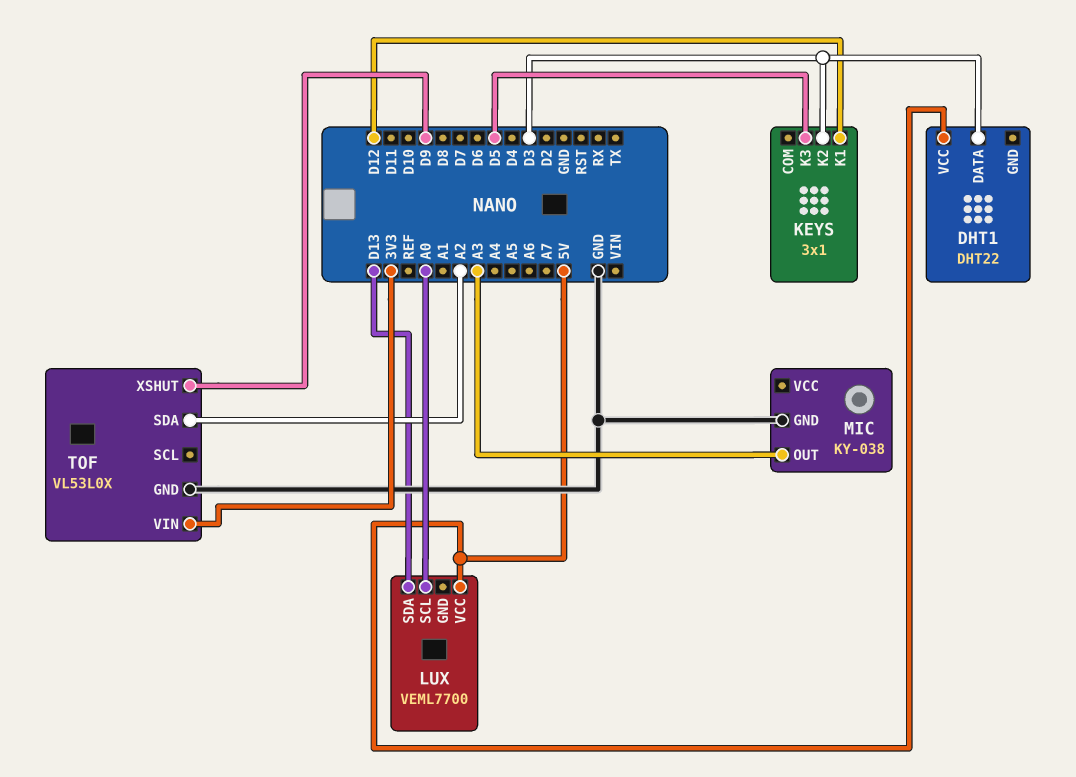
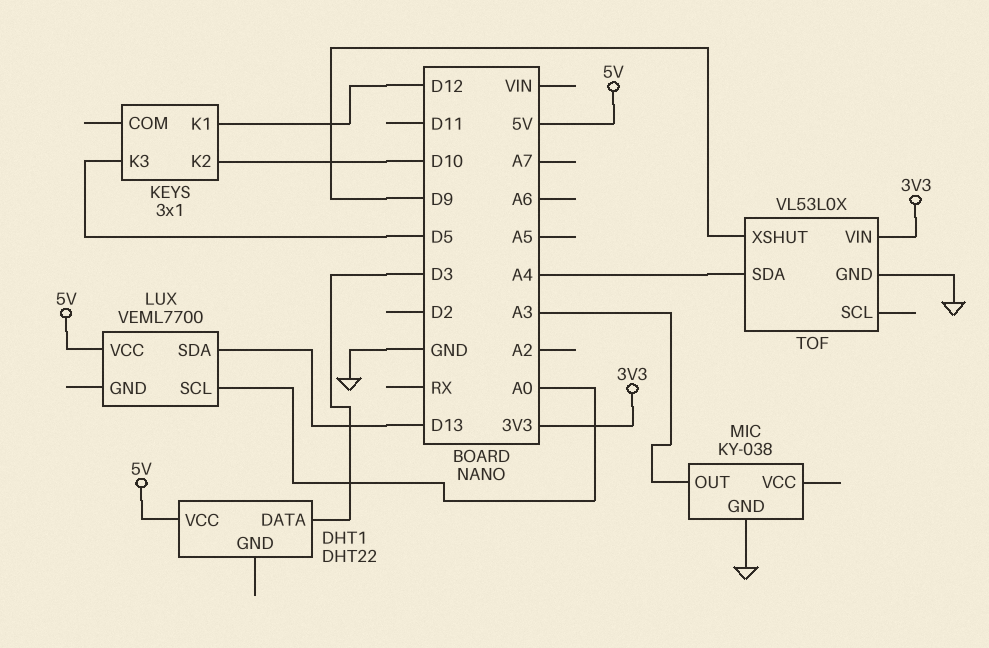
KEYS pin K2: D3 -> D10
TOF pin SDA: A2 -> A4

